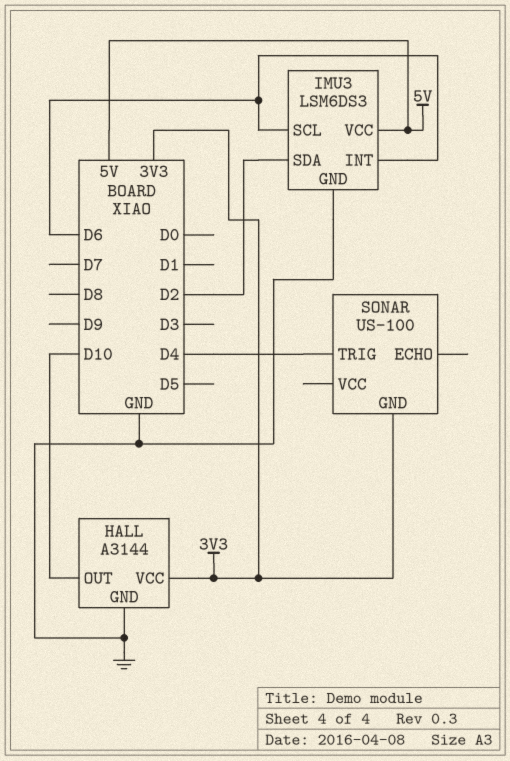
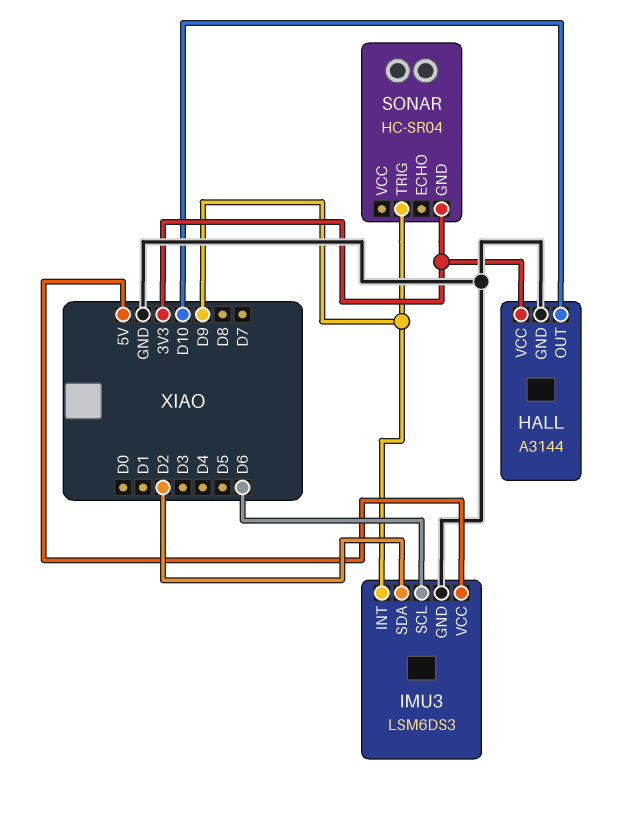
IMU3 pin INT: D6 -> D9
SONAR: US-100 -> HC-SR04
SONAR pin TRIG: D4 -> D9

